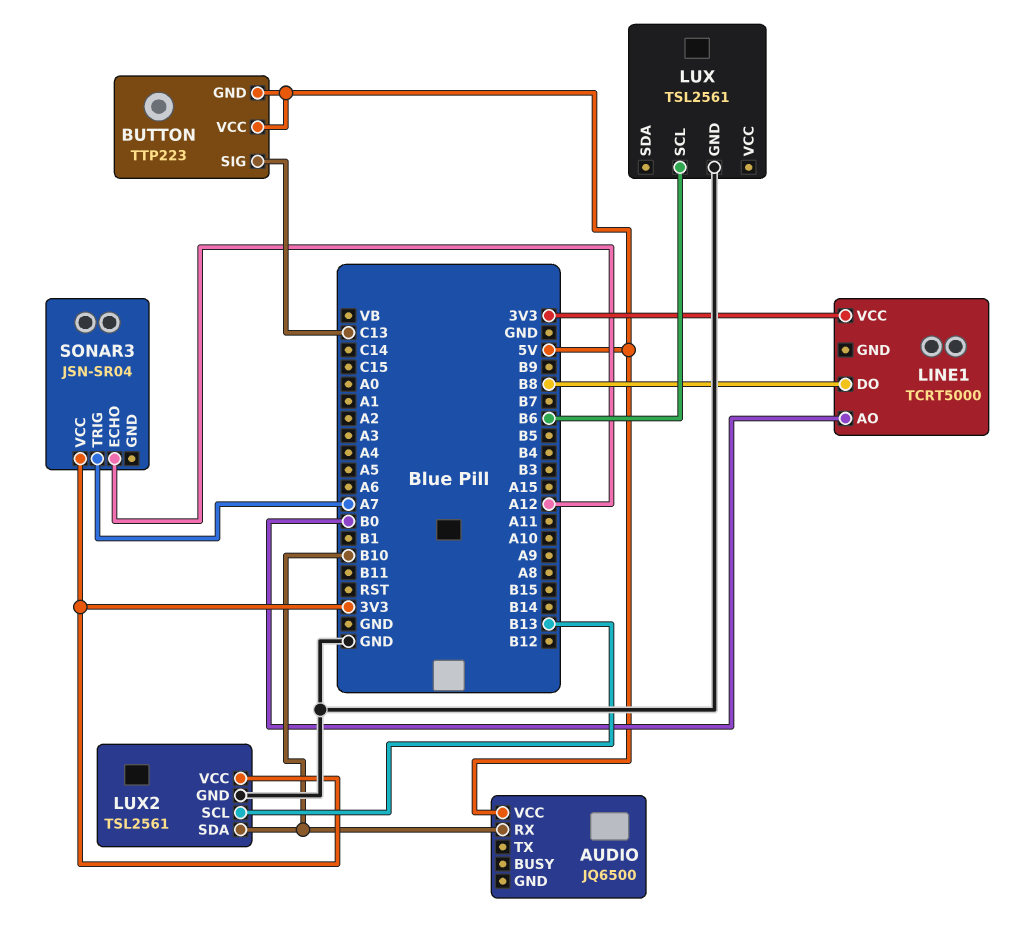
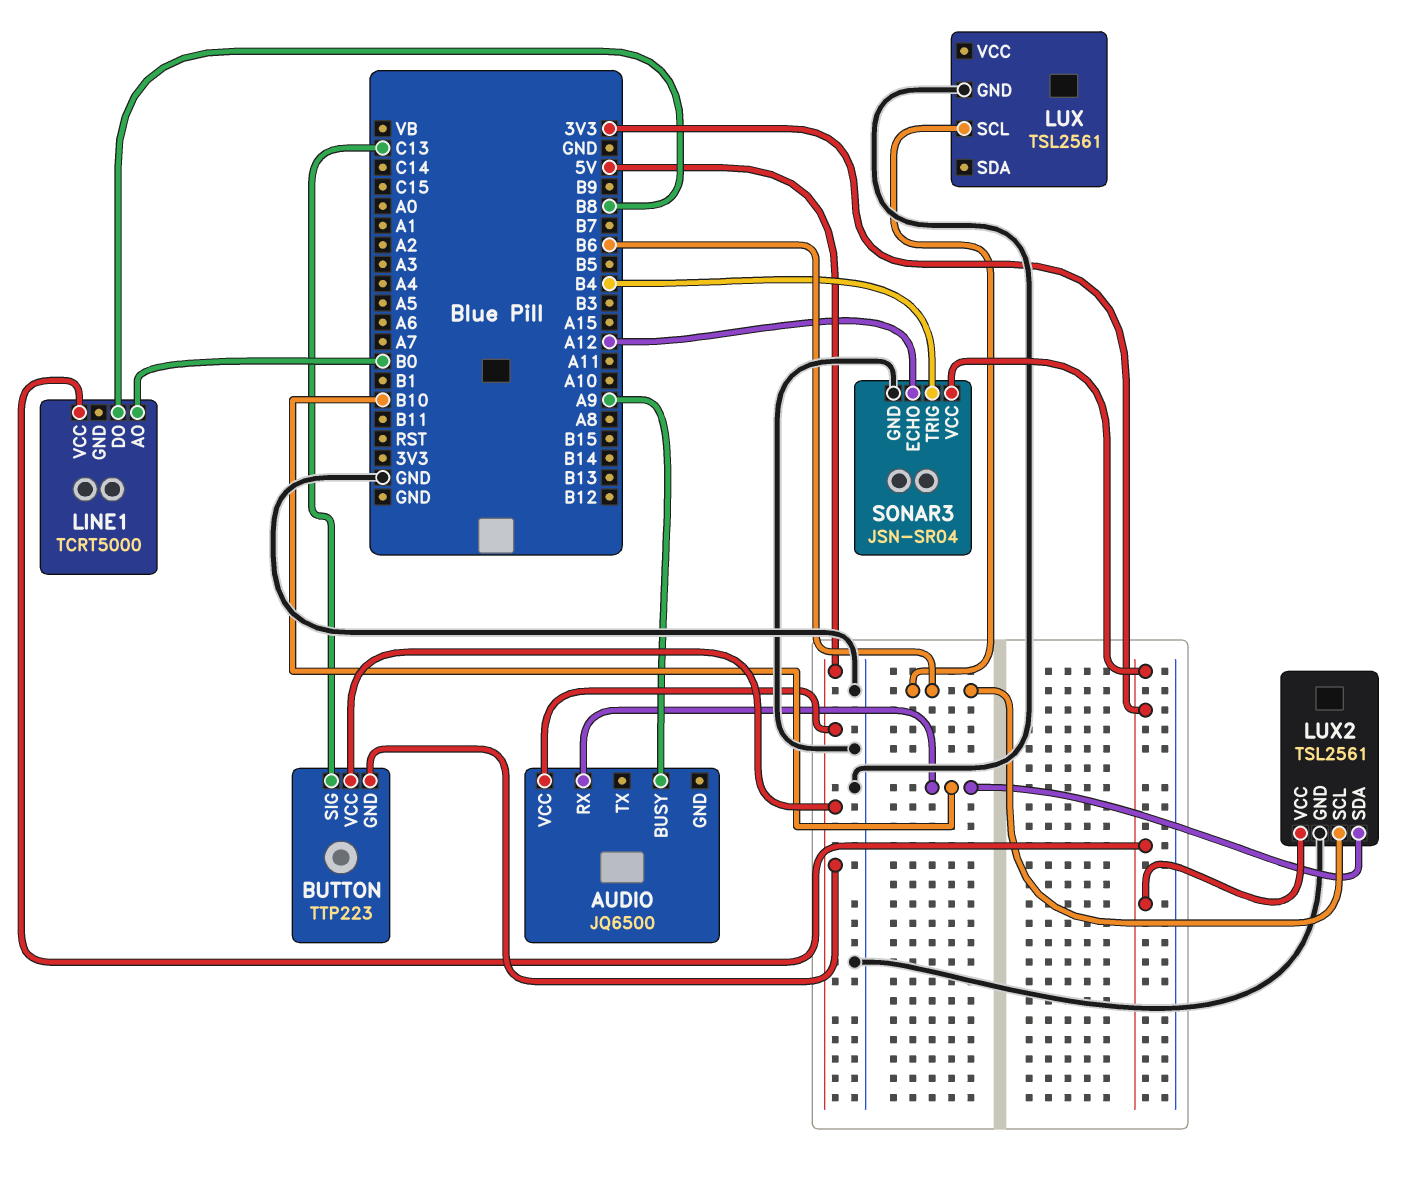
AUDIO pin BUSY: none -> A9
LUX2 pin SCL: B13 -> B6
SONAR3 pin GND: none -> GND
SONAR3 pin TRIG: A7 -> B4

